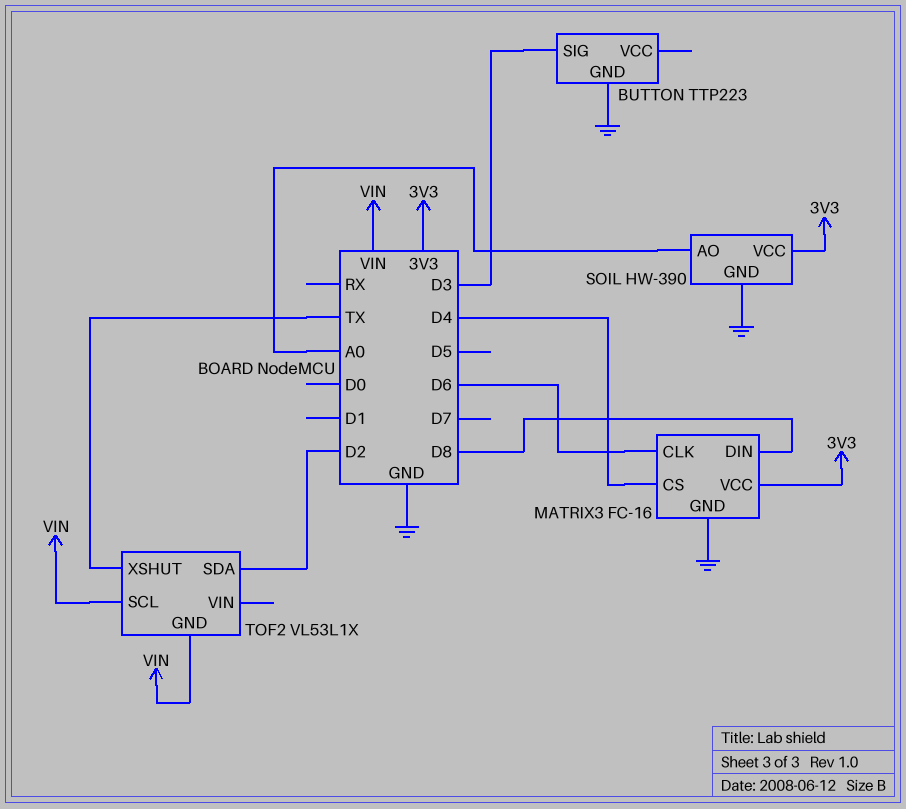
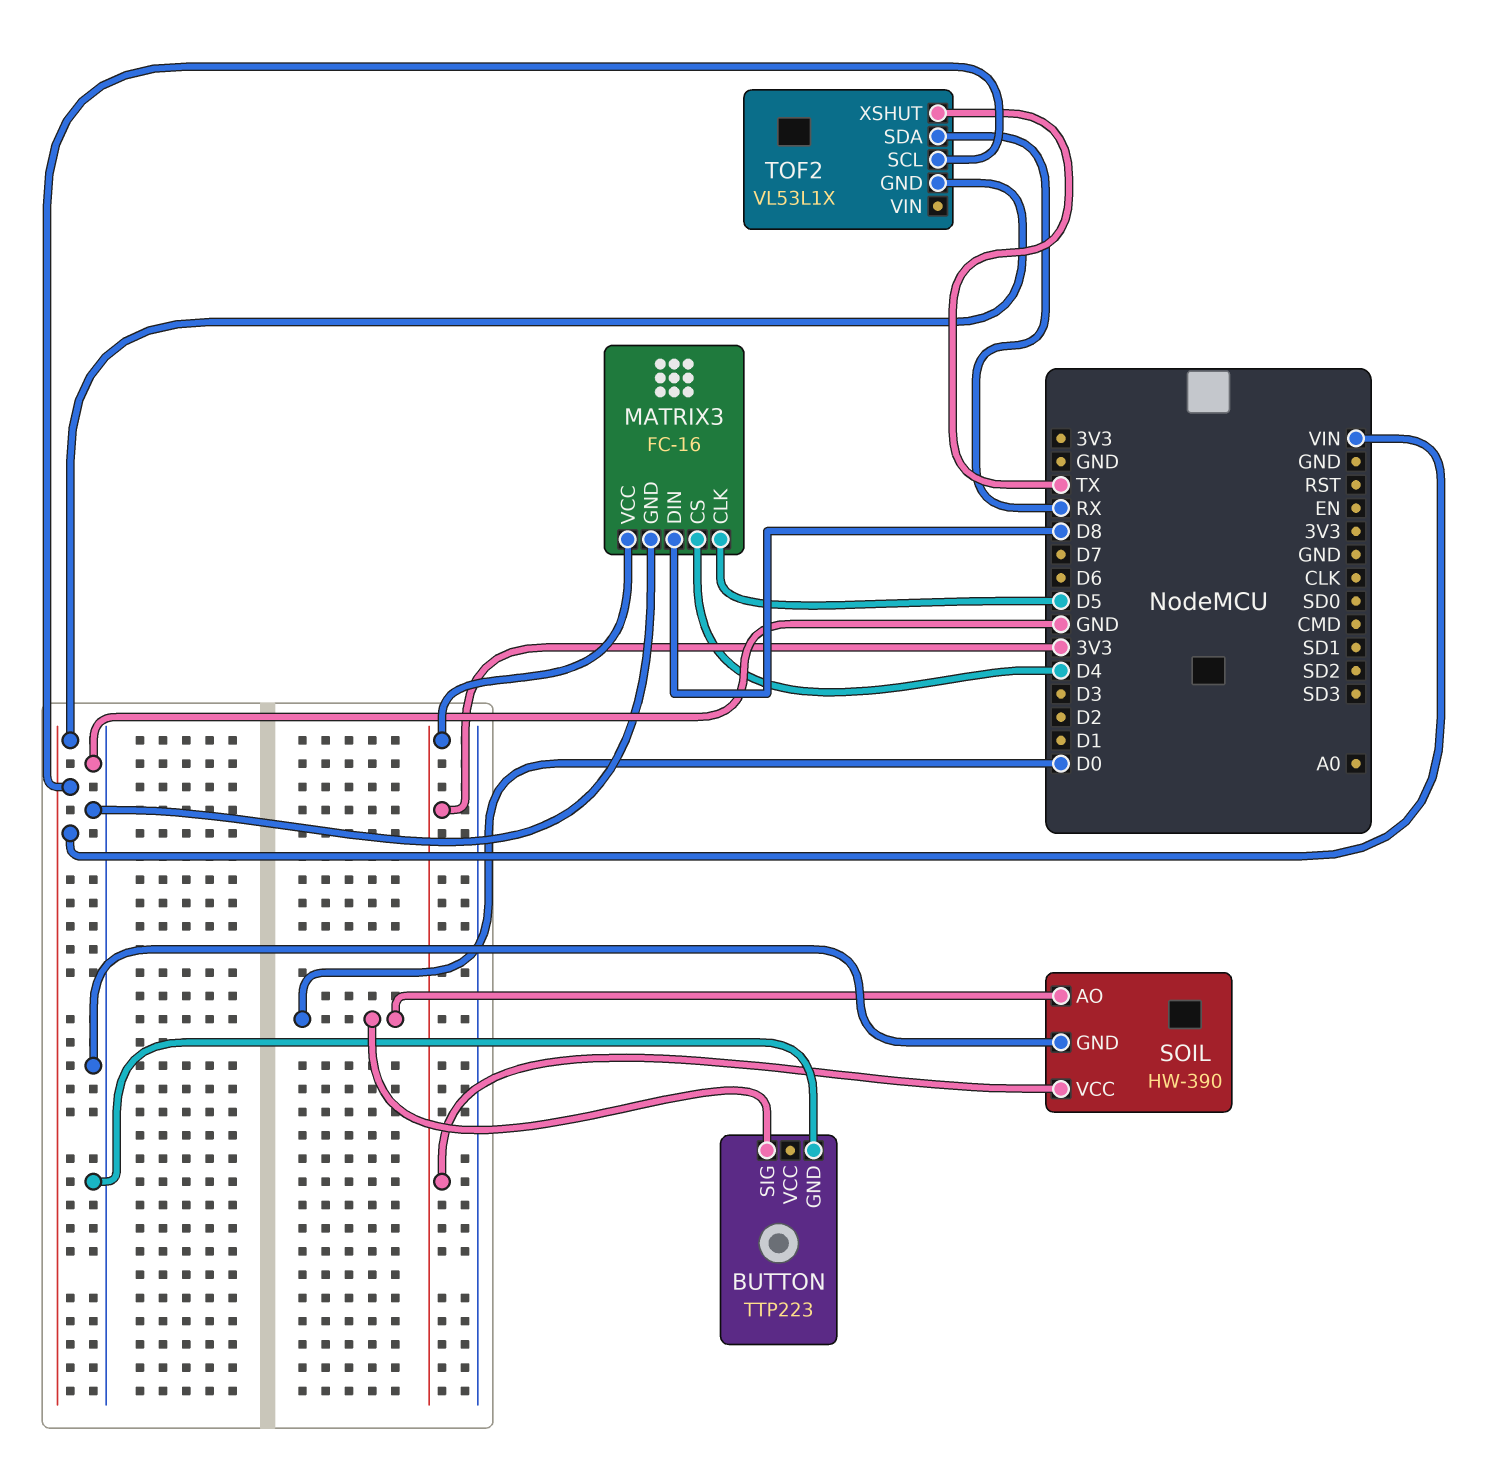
BUTTON pin SIG: D3 -> D0
MATRIX3 pin CLK: D6 -> D5
SOIL pin AO: A0 -> D0
TOF2 pin SDA: D2 -> RX

